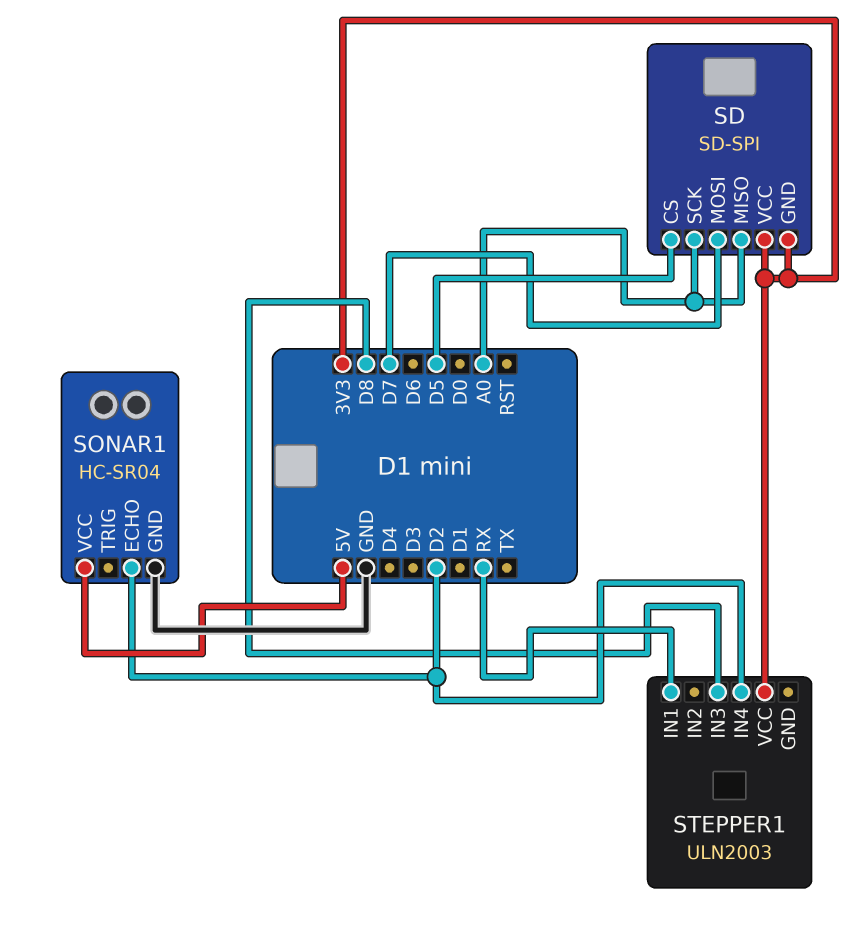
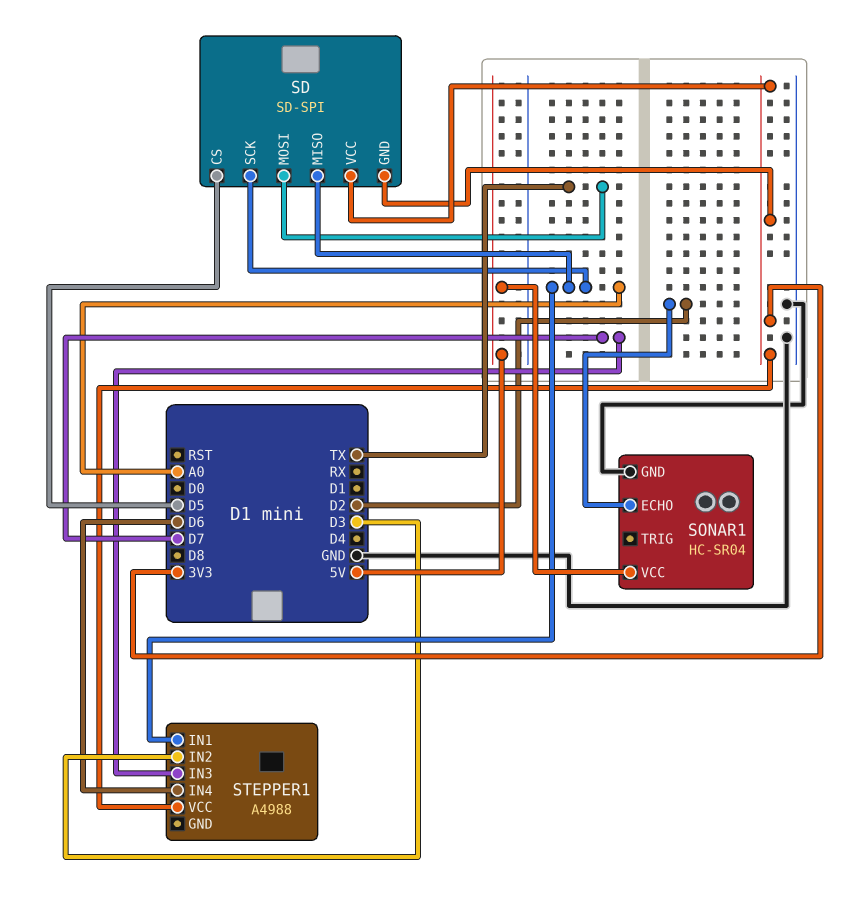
SD pin MOSI: D7 -> TX
STEPPER1: ULN2003 -> A4988
STEPPER1 pin IN1: RX -> A0
STEPPER1 pin IN2: none -> D3
STEPPER1 pin IN3: D8 -> D7
STEPPER1 pin IN4: D2 -> D6

